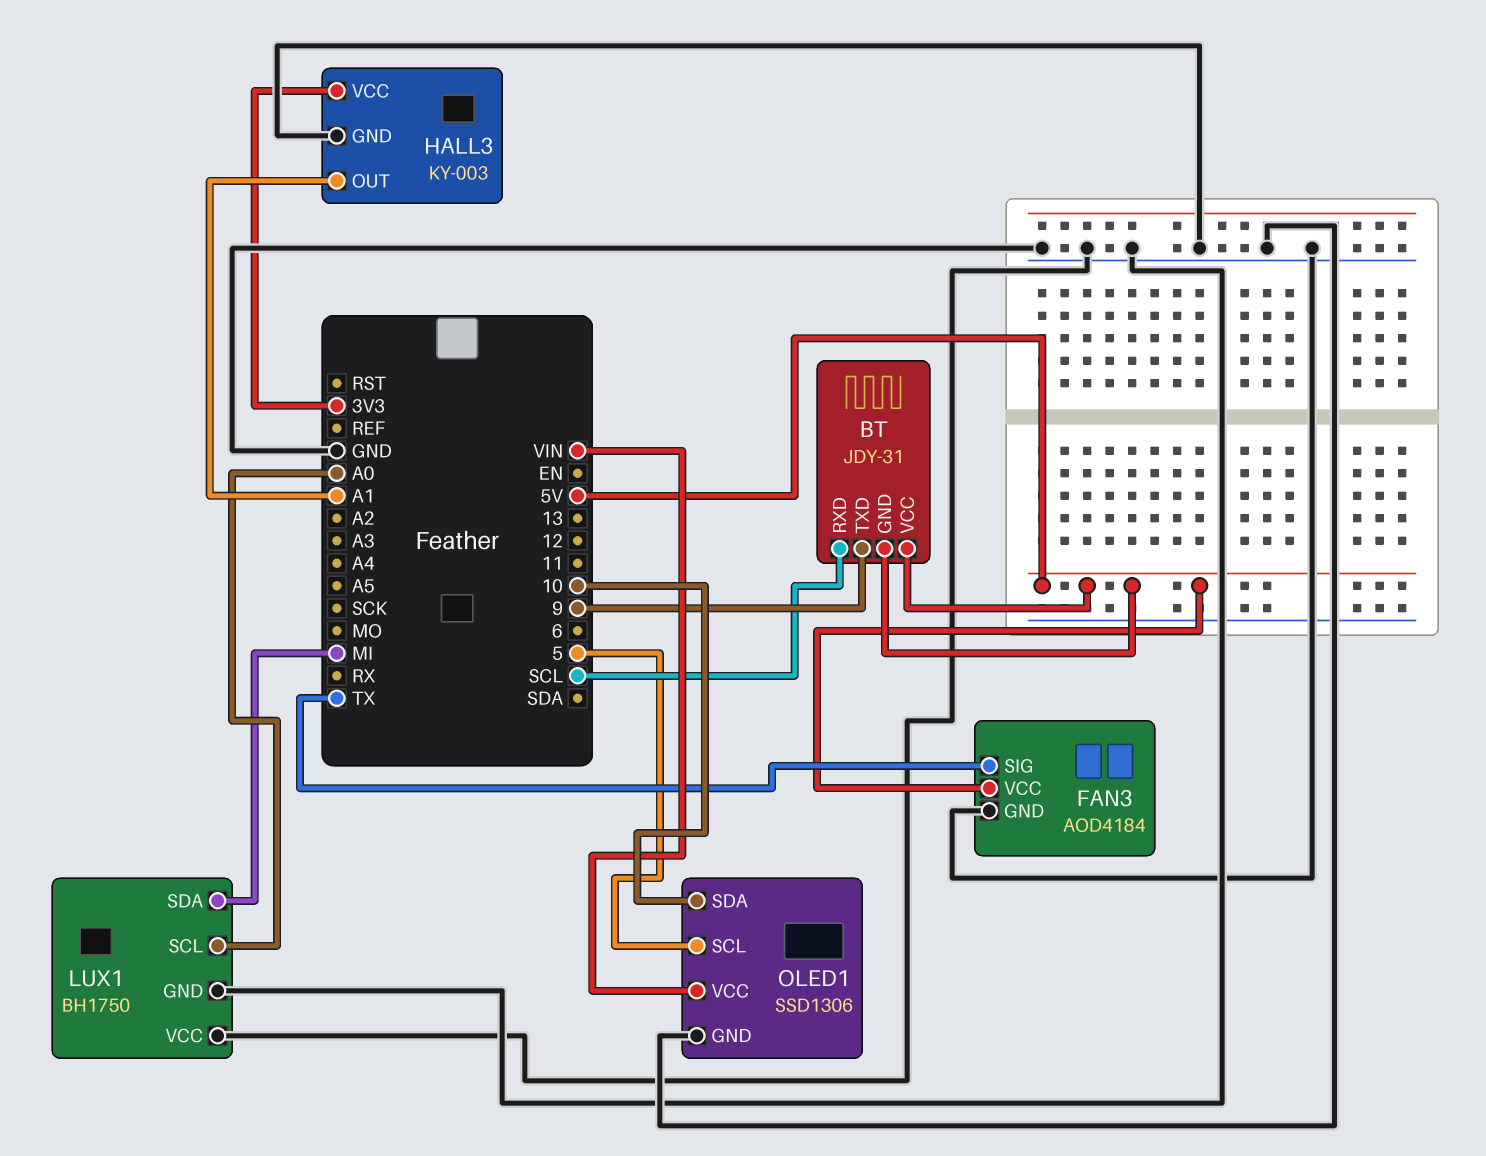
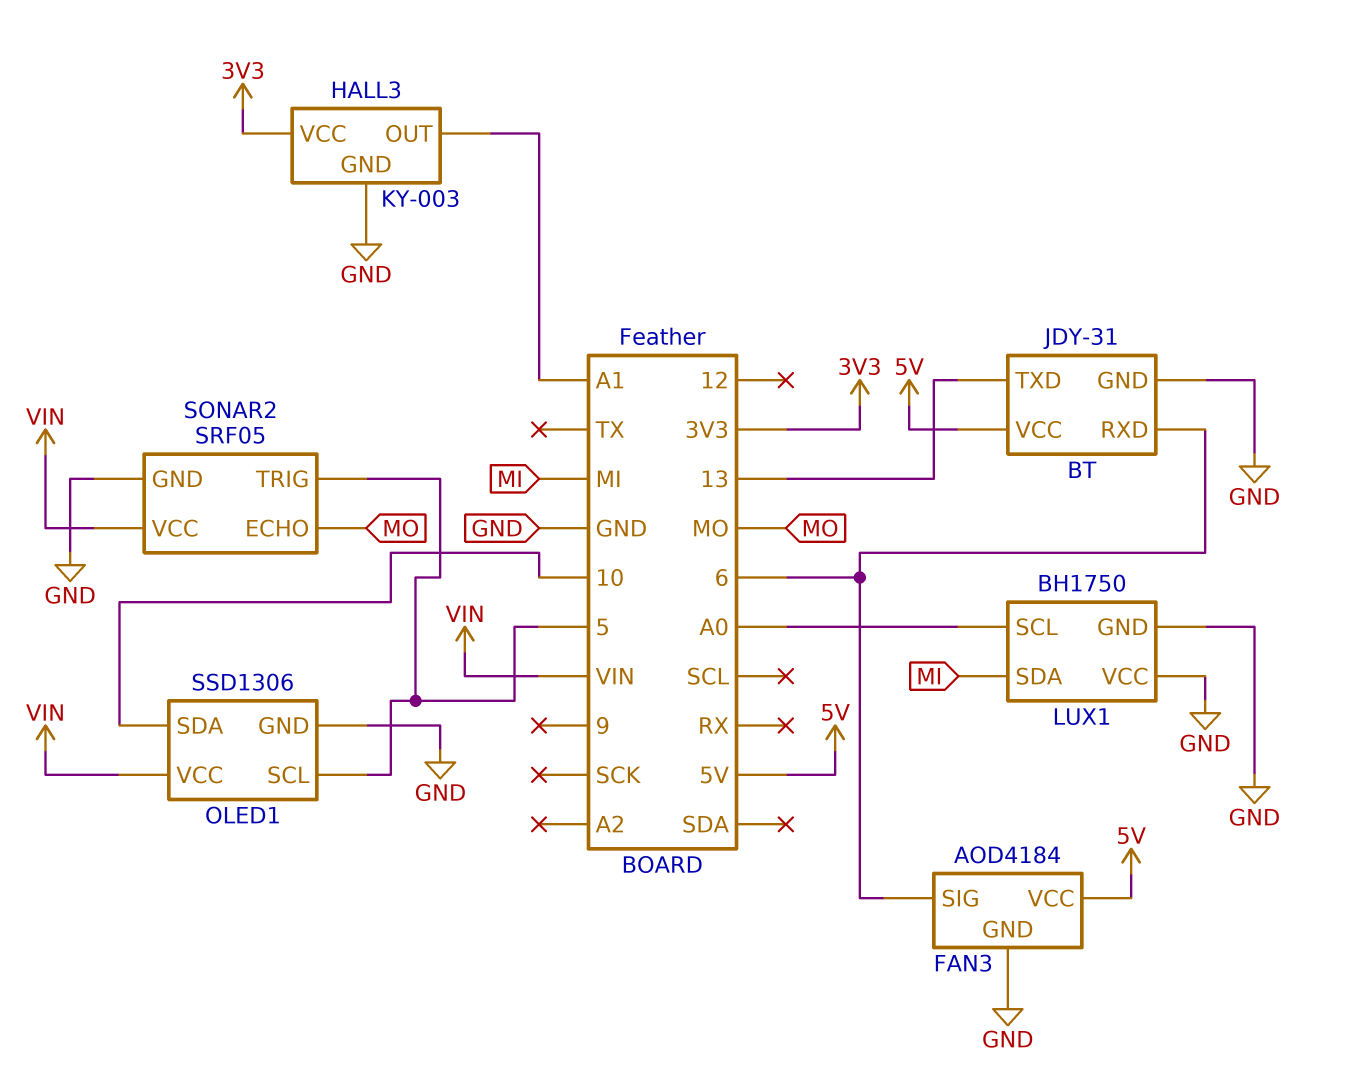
BT pin GND: 5V -> GND
BT pin RXD: SCL -> 6
BT pin TXD: 9 -> 13
FAN3 pin SIG: TX -> 6
SONAR2: none -> SRF05
SONAR2 pin ECHO: none -> MO
SONAR2 pin GND: none -> GND
SONAR2 pin TRIG: none -> 5
SONAR2 pin VCC: none -> VIN

